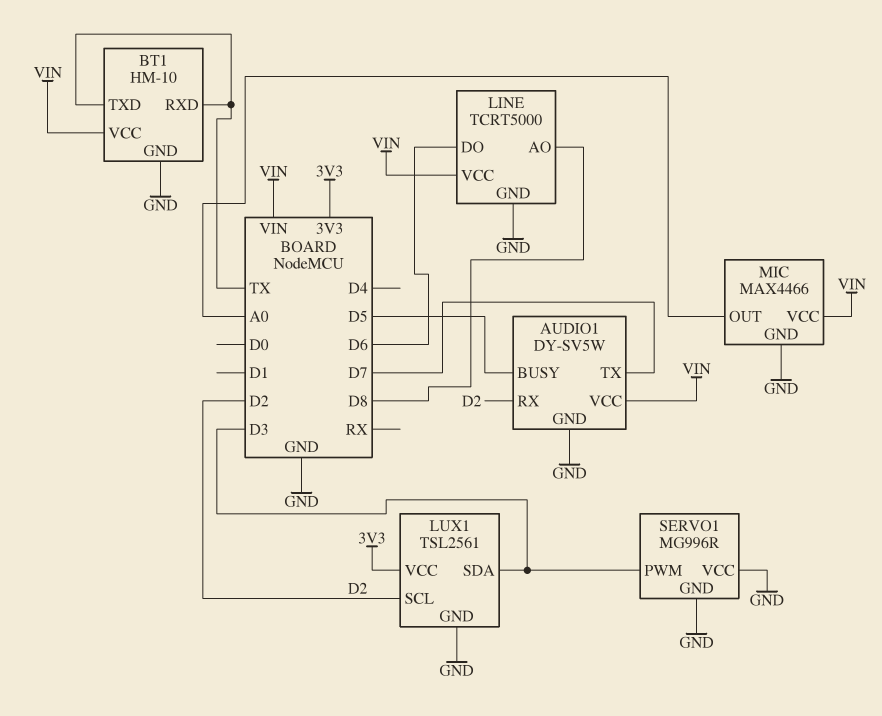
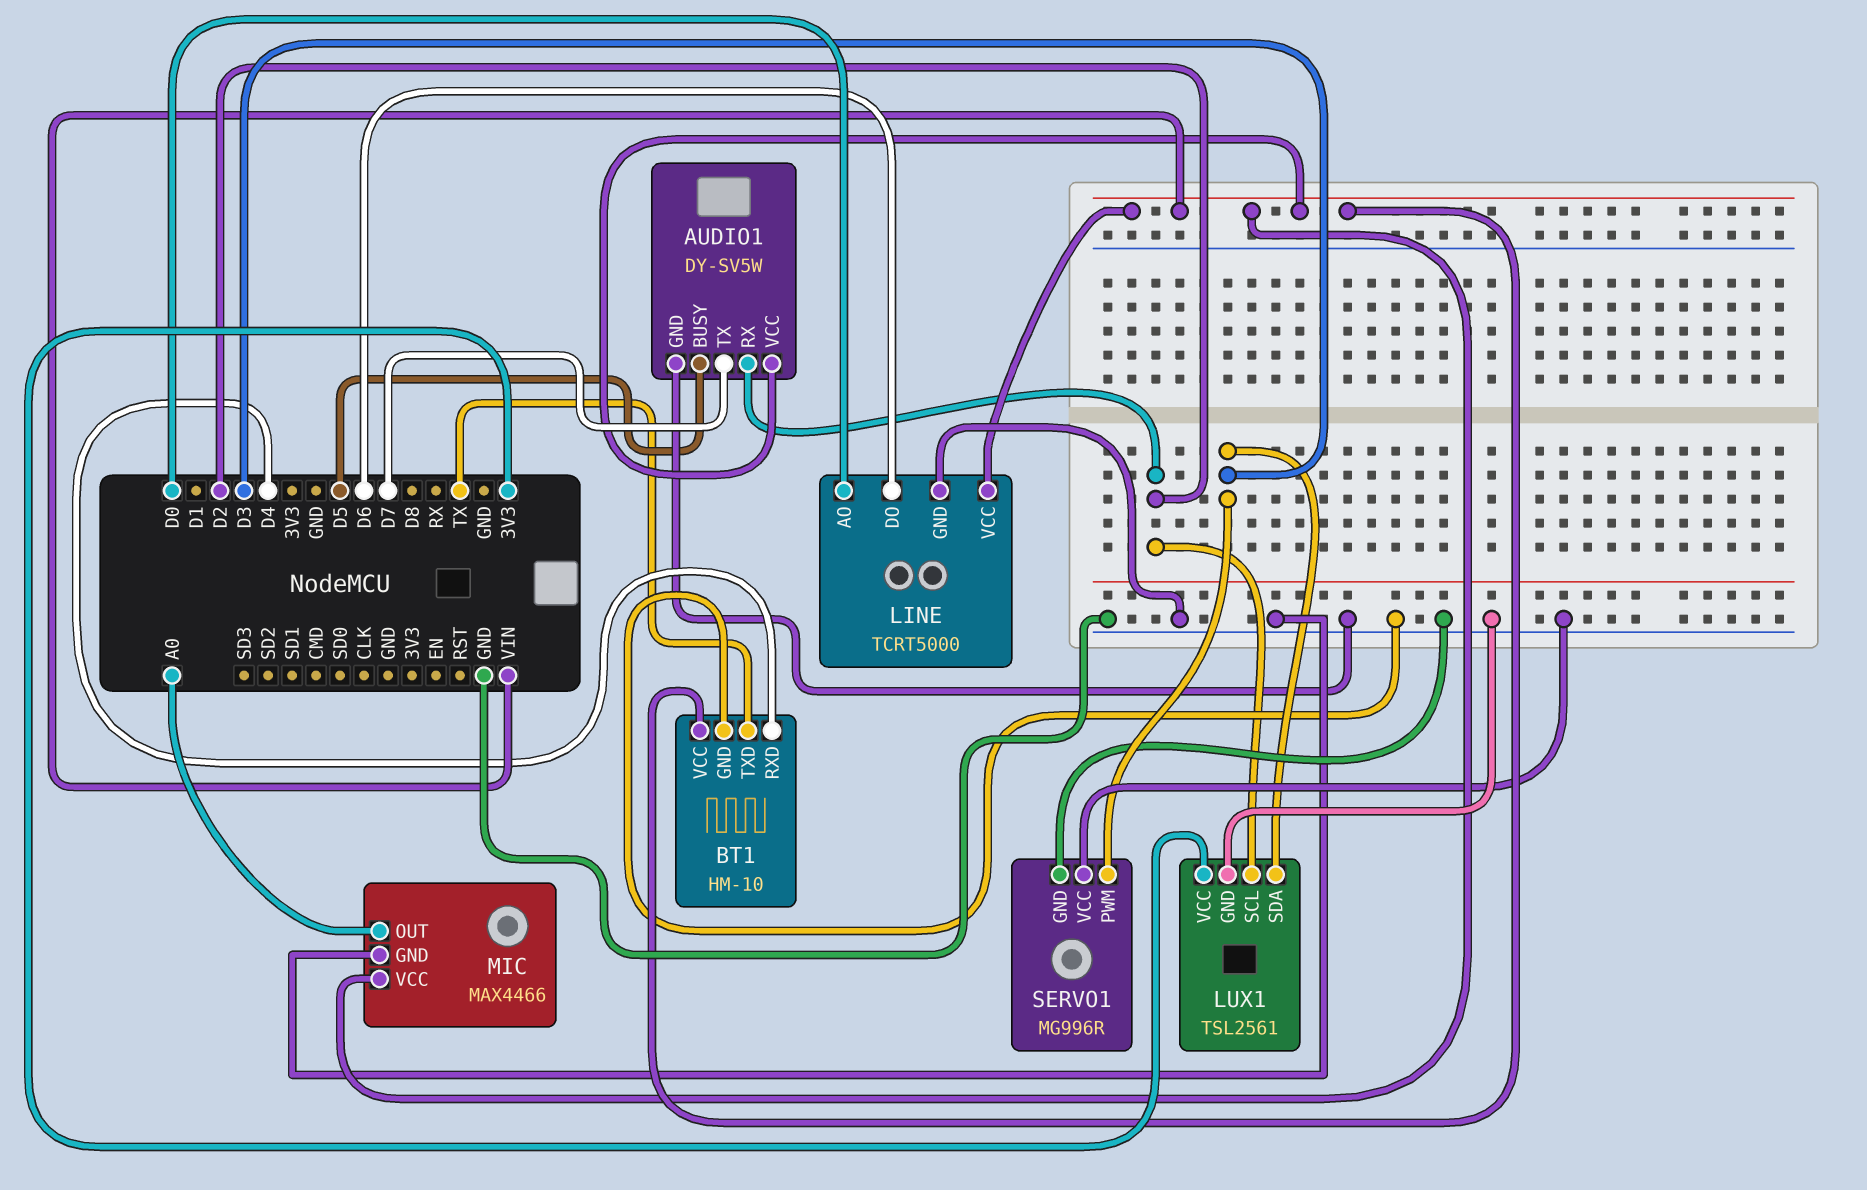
BT1 pin RXD: TX -> D4
LINE pin AO: D8 -> D0

